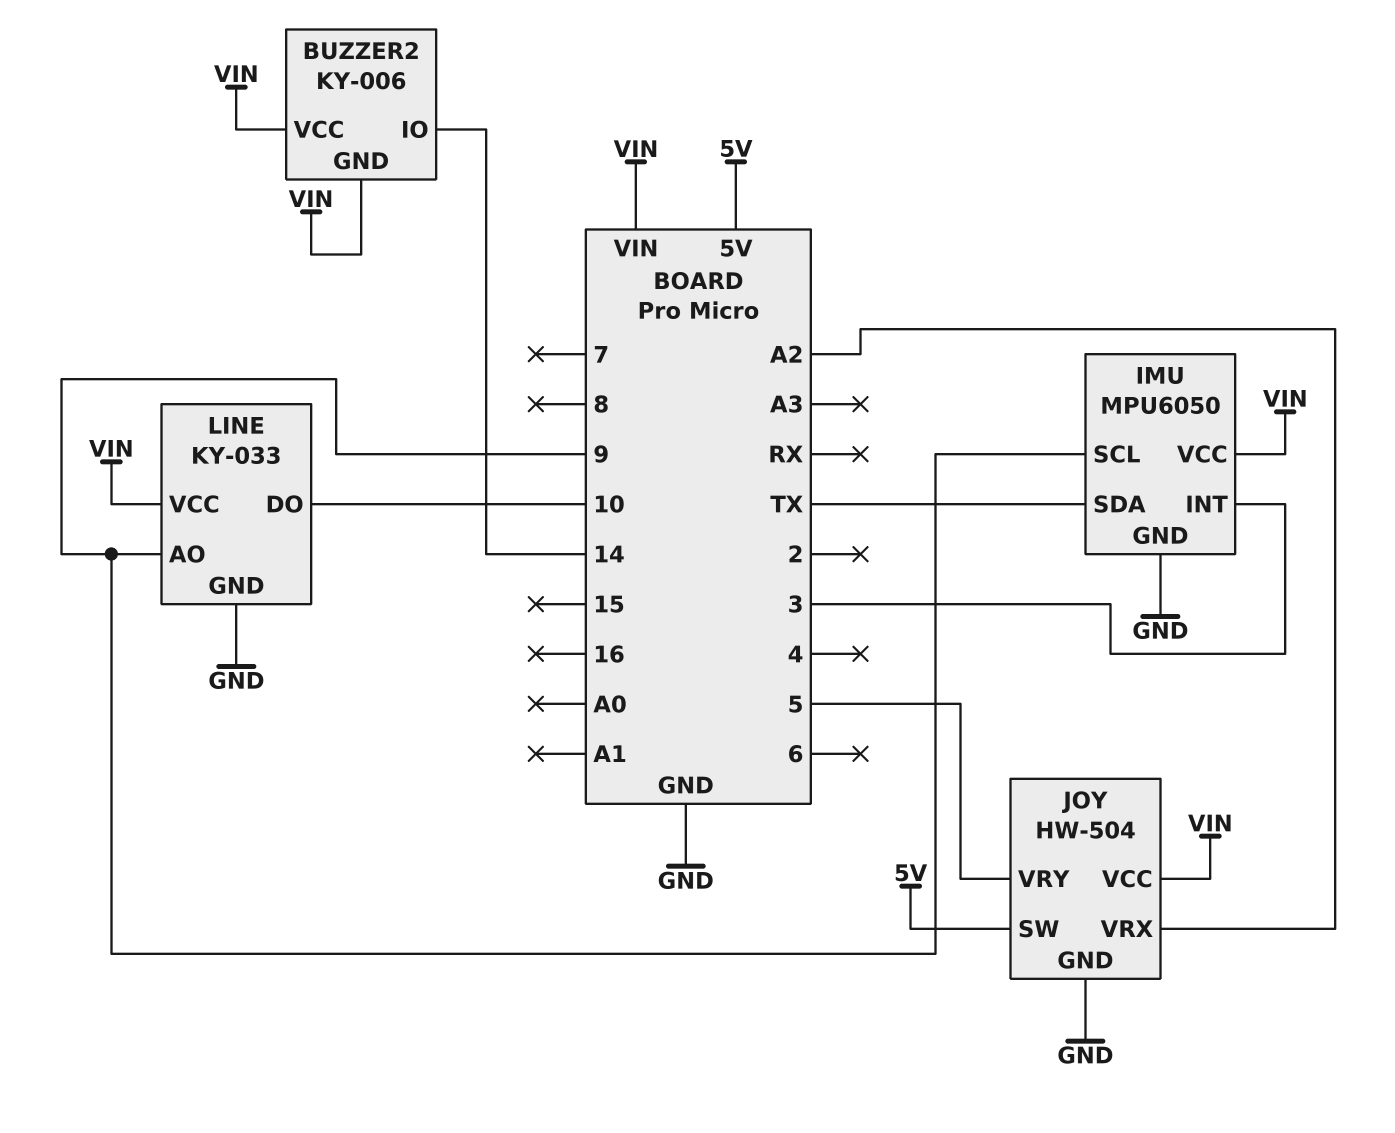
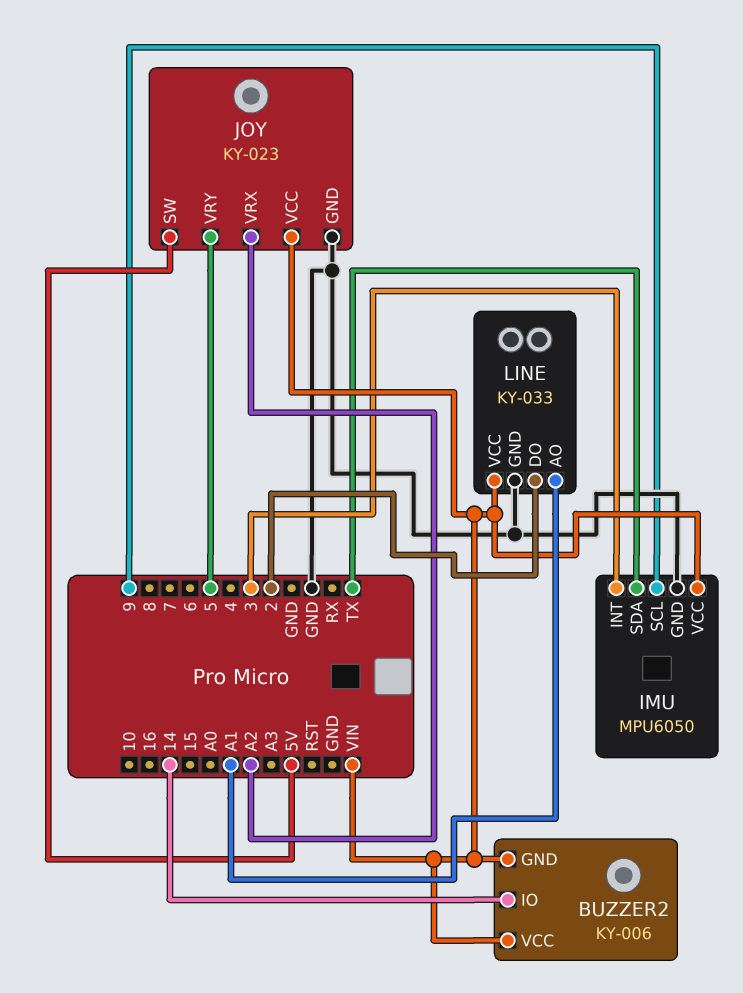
JOY: HW-504 -> KY-023
LINE pin AO: 9 -> A1
LINE pin DO: 10 -> 2

